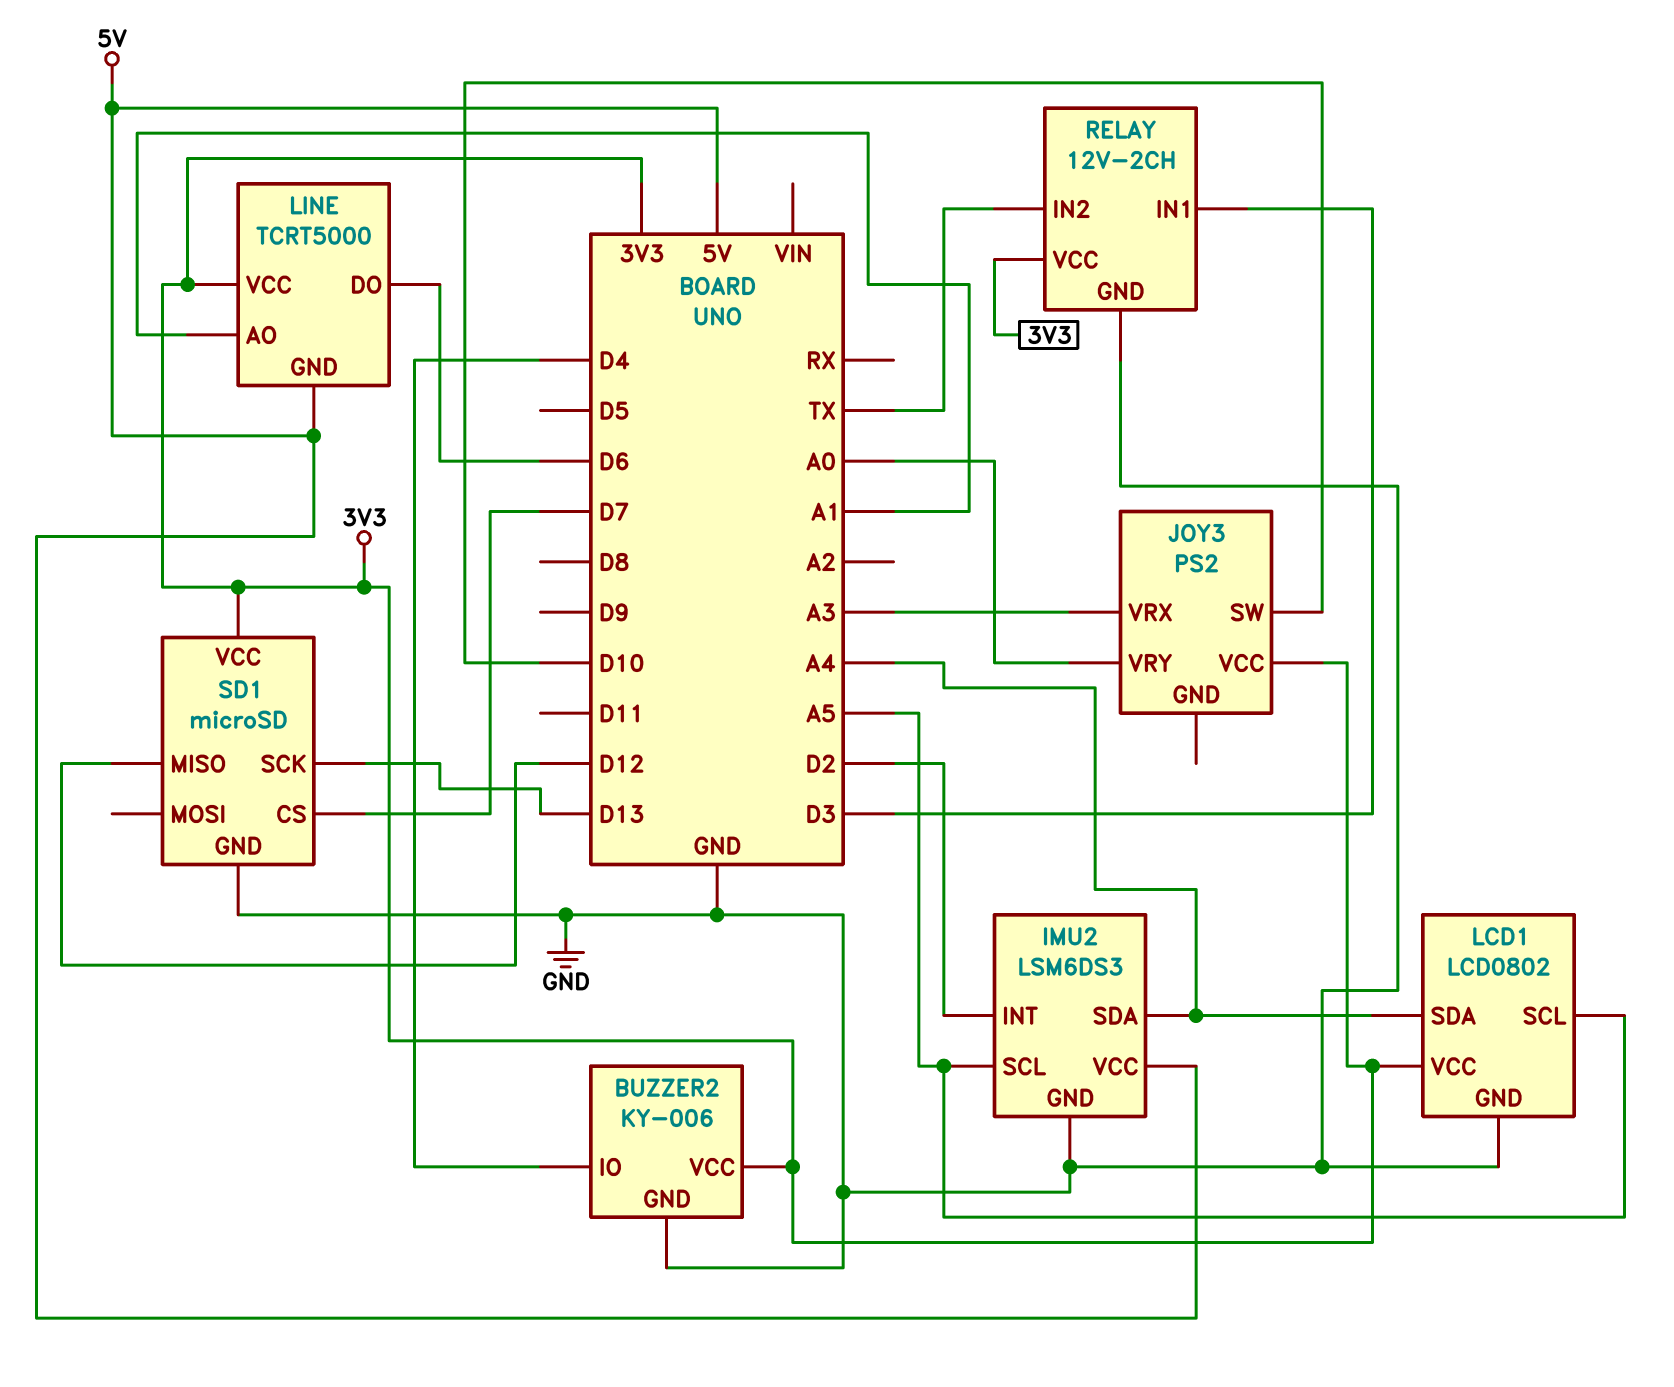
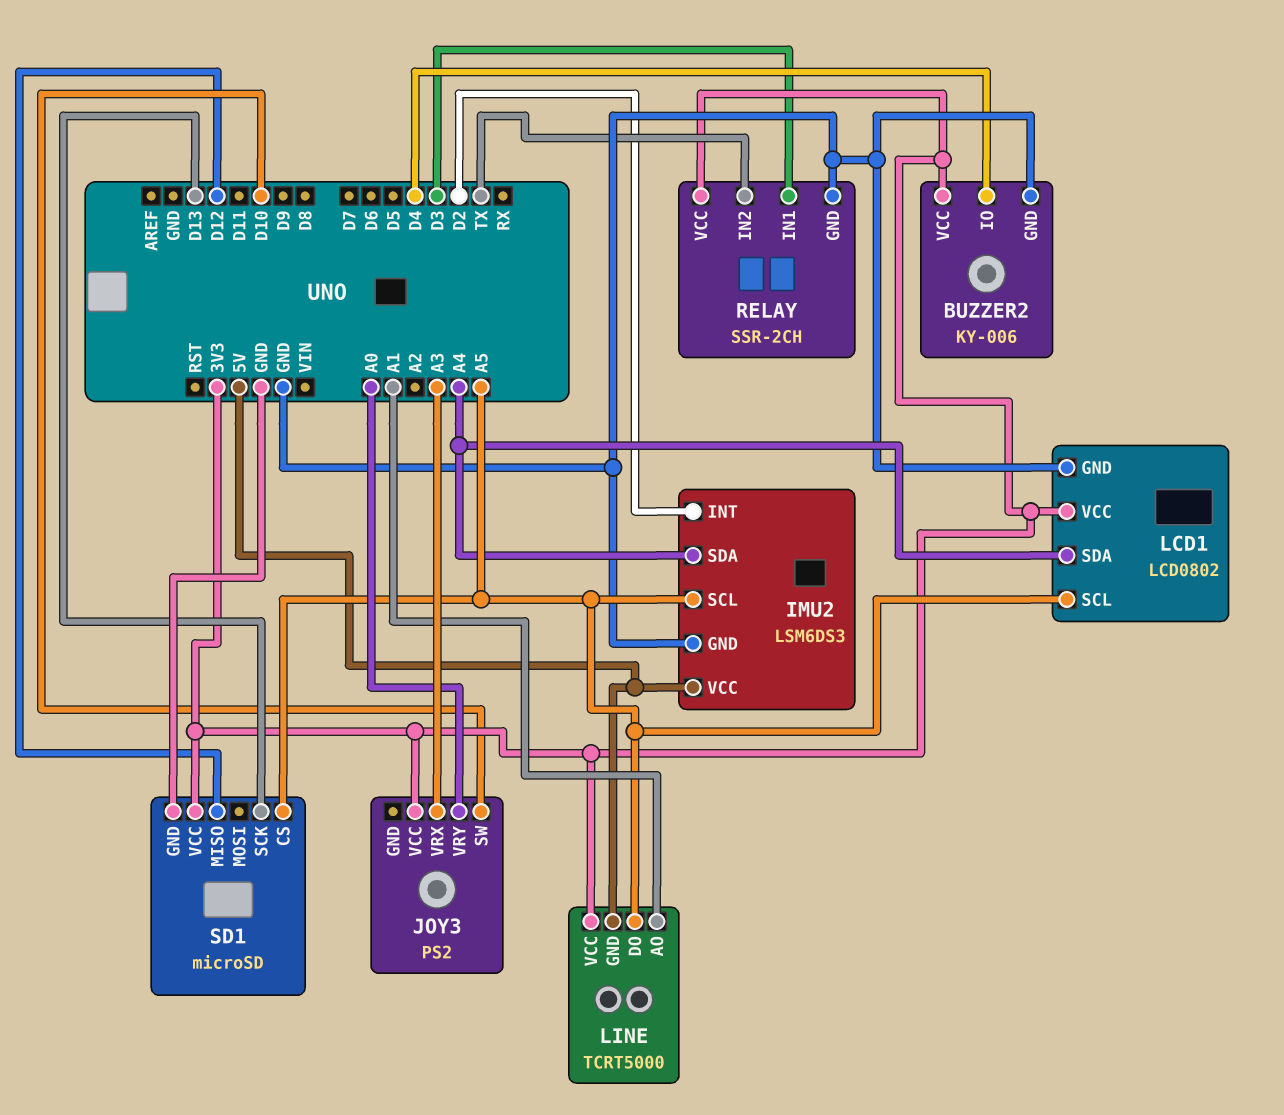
LINE pin DO: D6 -> A5
RELAY: 12V-2CH -> SSR-2CH
SD1 pin CS: D7 -> A5

